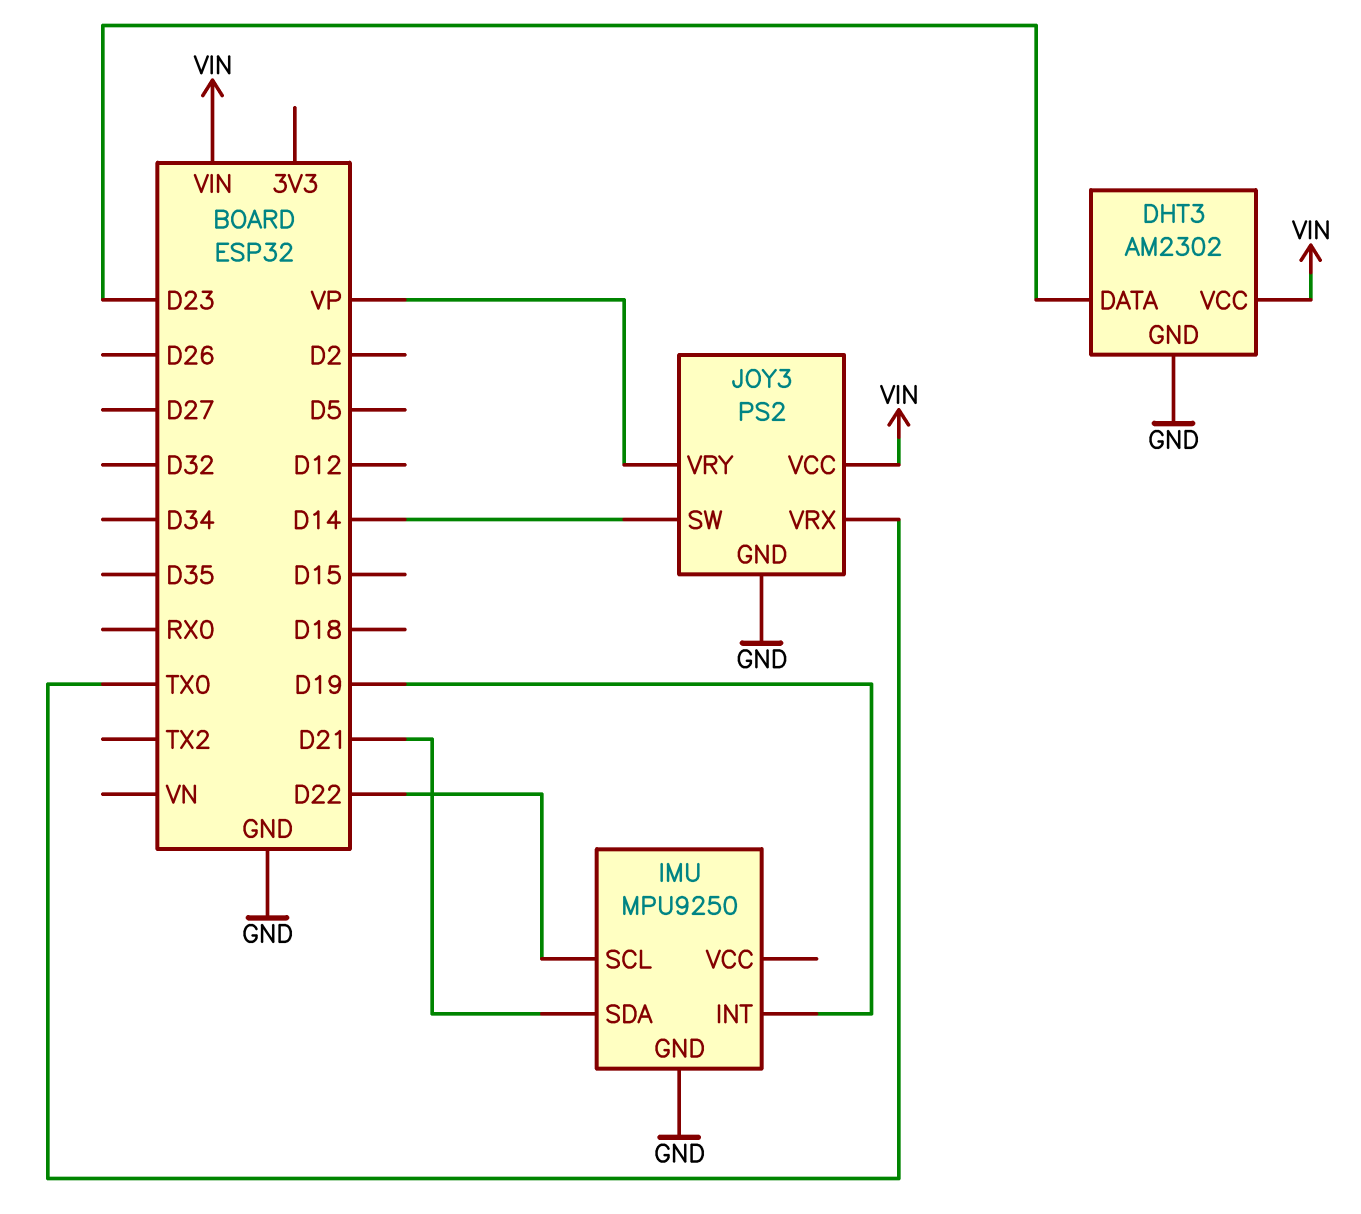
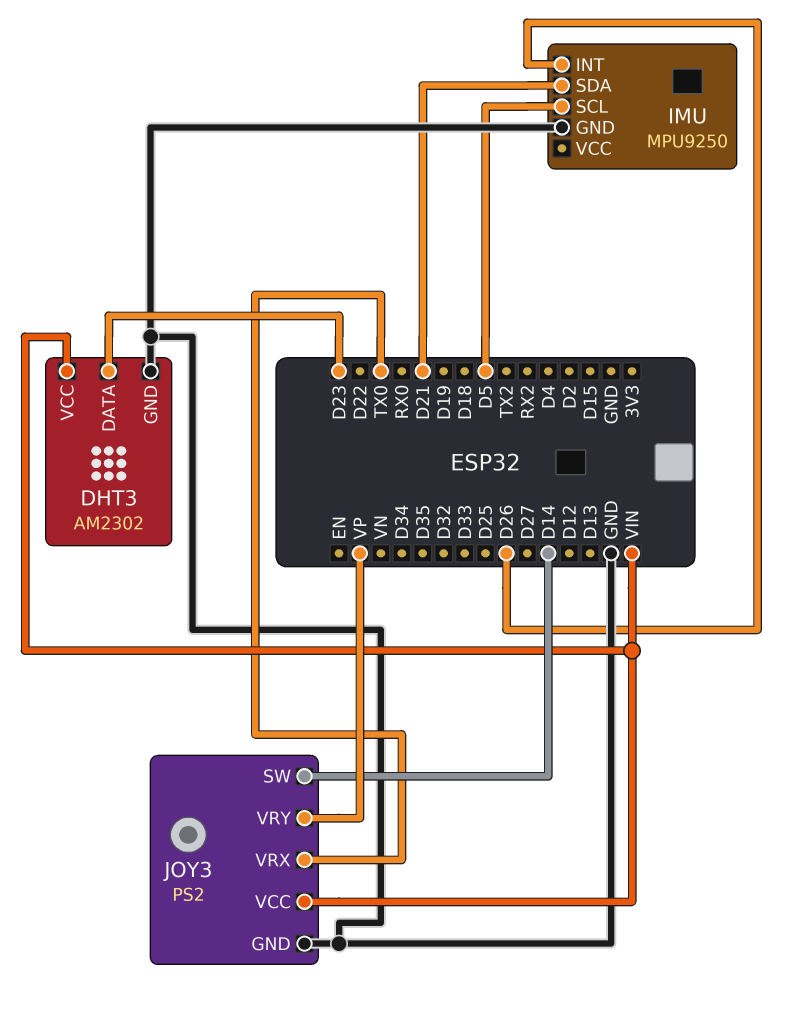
IMU pin INT: D19 -> D26
IMU pin SCL: D22 -> D5

